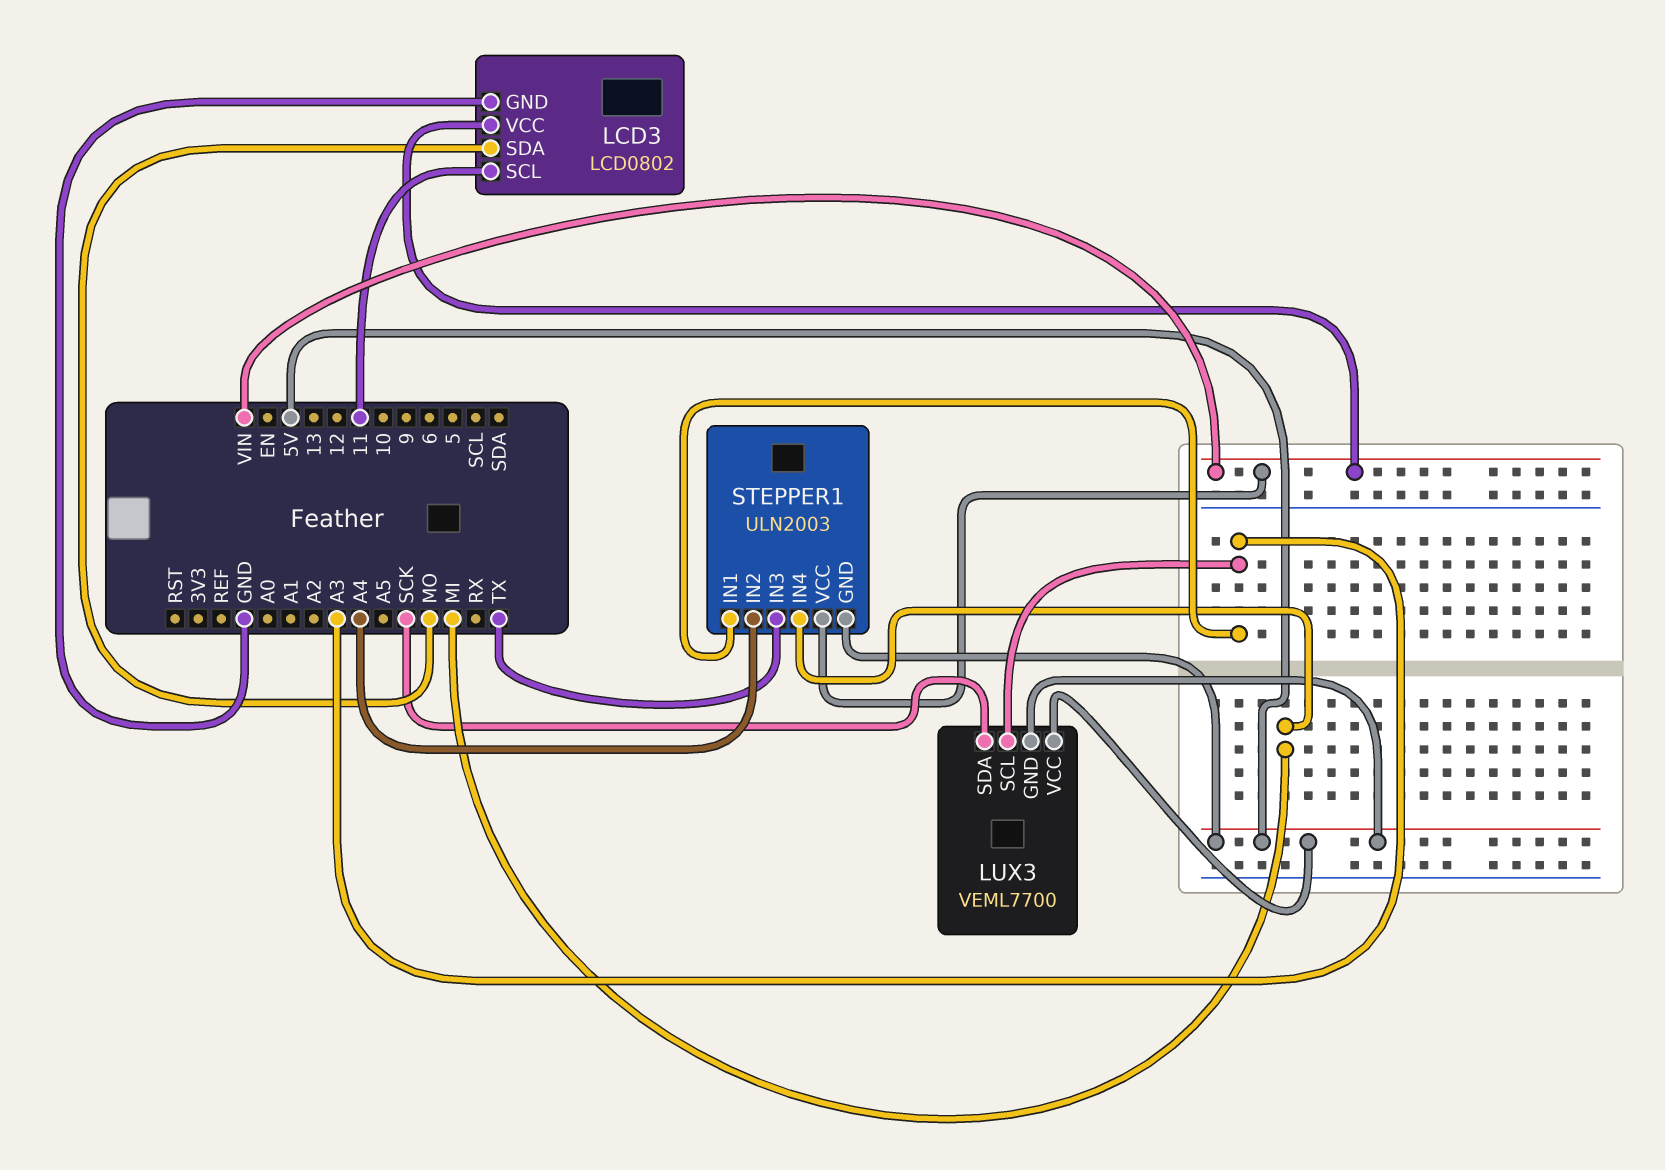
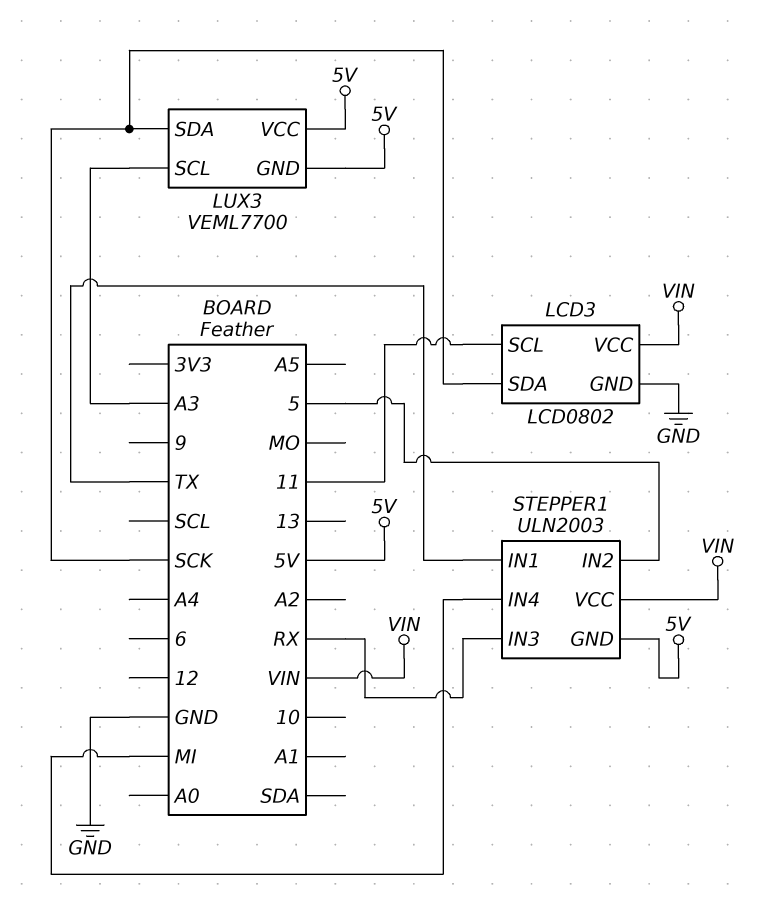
LCD3 pin SDA: MO -> SCK
STEPPER1 pin IN1: A3 -> TX
STEPPER1 pin IN2: A4 -> 5
STEPPER1 pin IN3: TX -> RX

